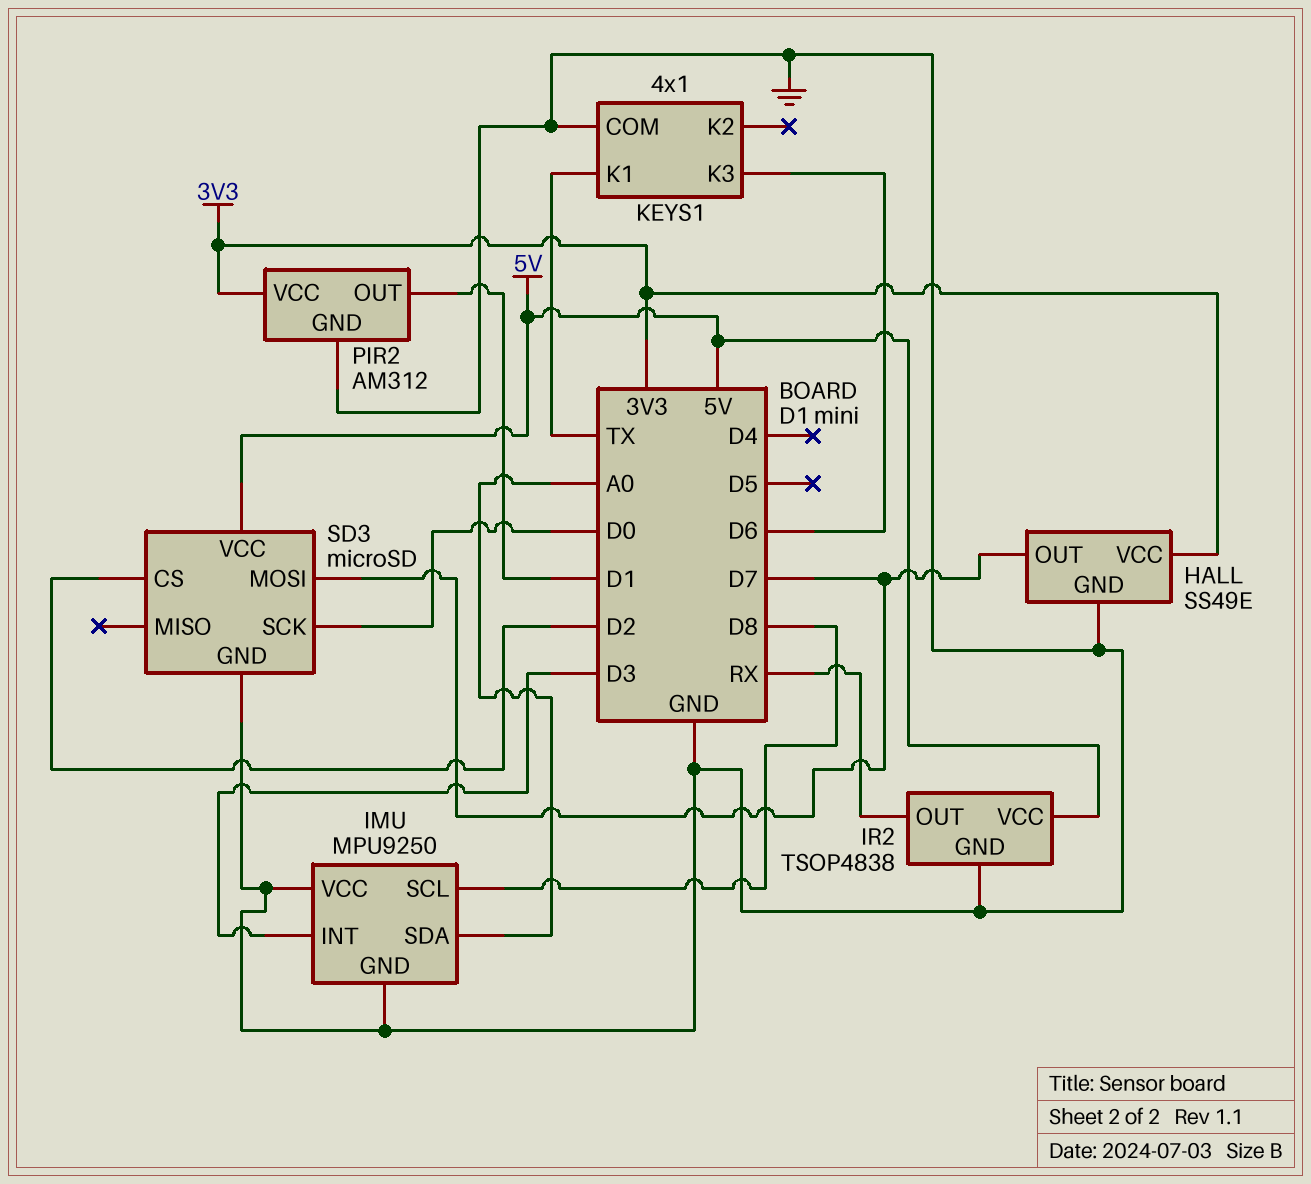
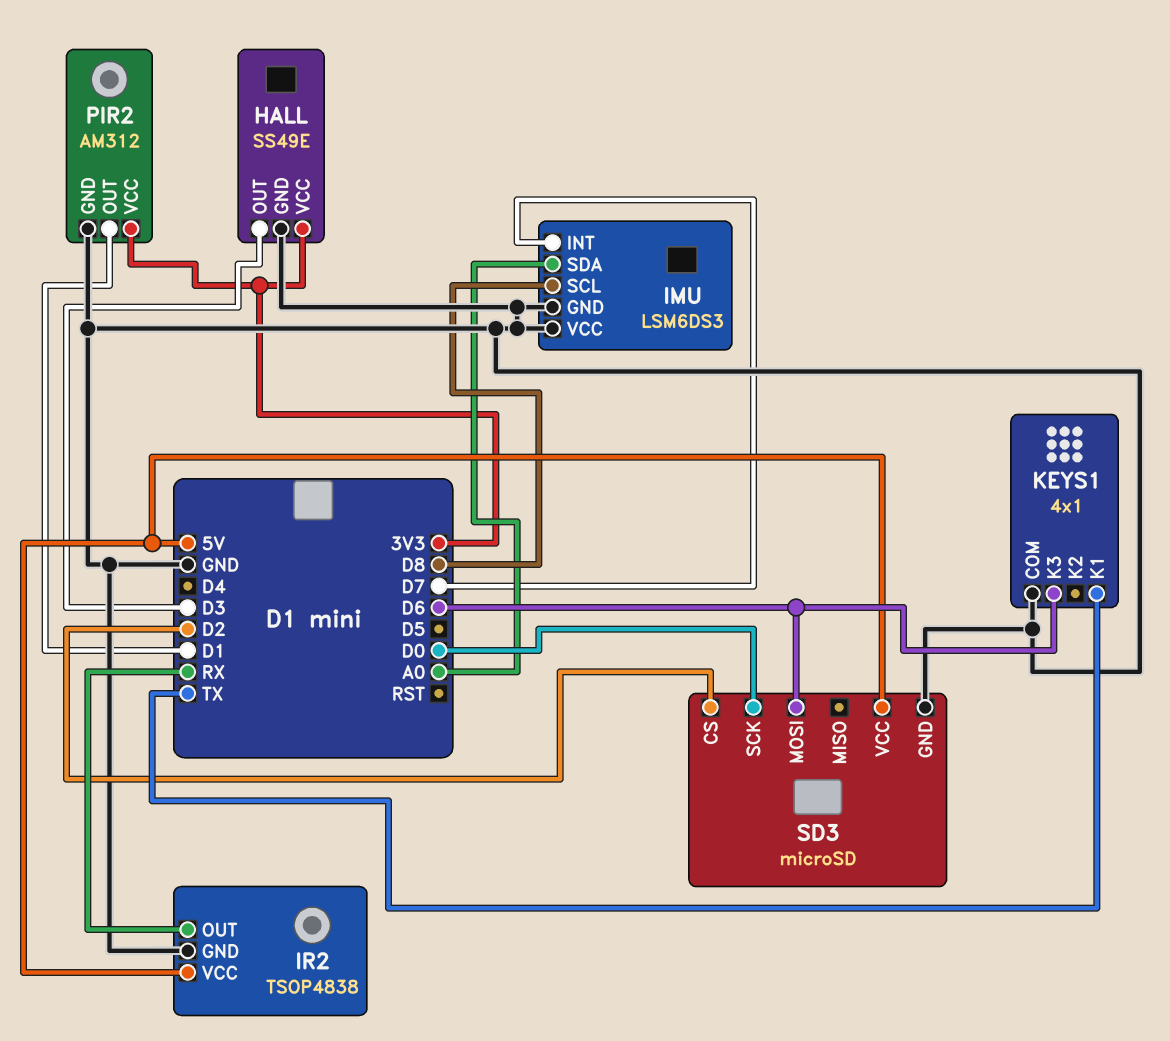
HALL pin OUT: D7 -> D3
IMU: MPU9250 -> LSM6DS3
IMU pin INT: D3 -> D7
SD3 pin MOSI: D7 -> D6

